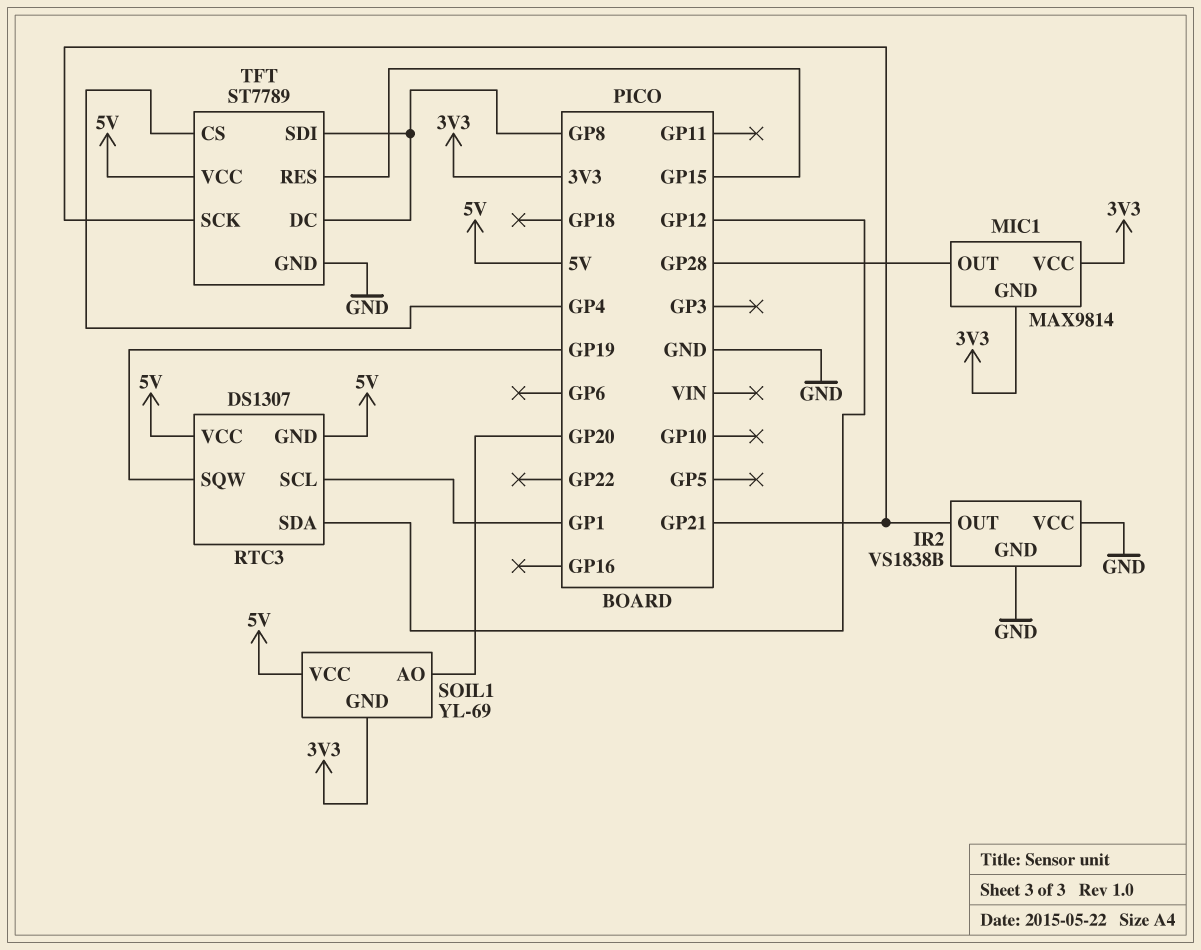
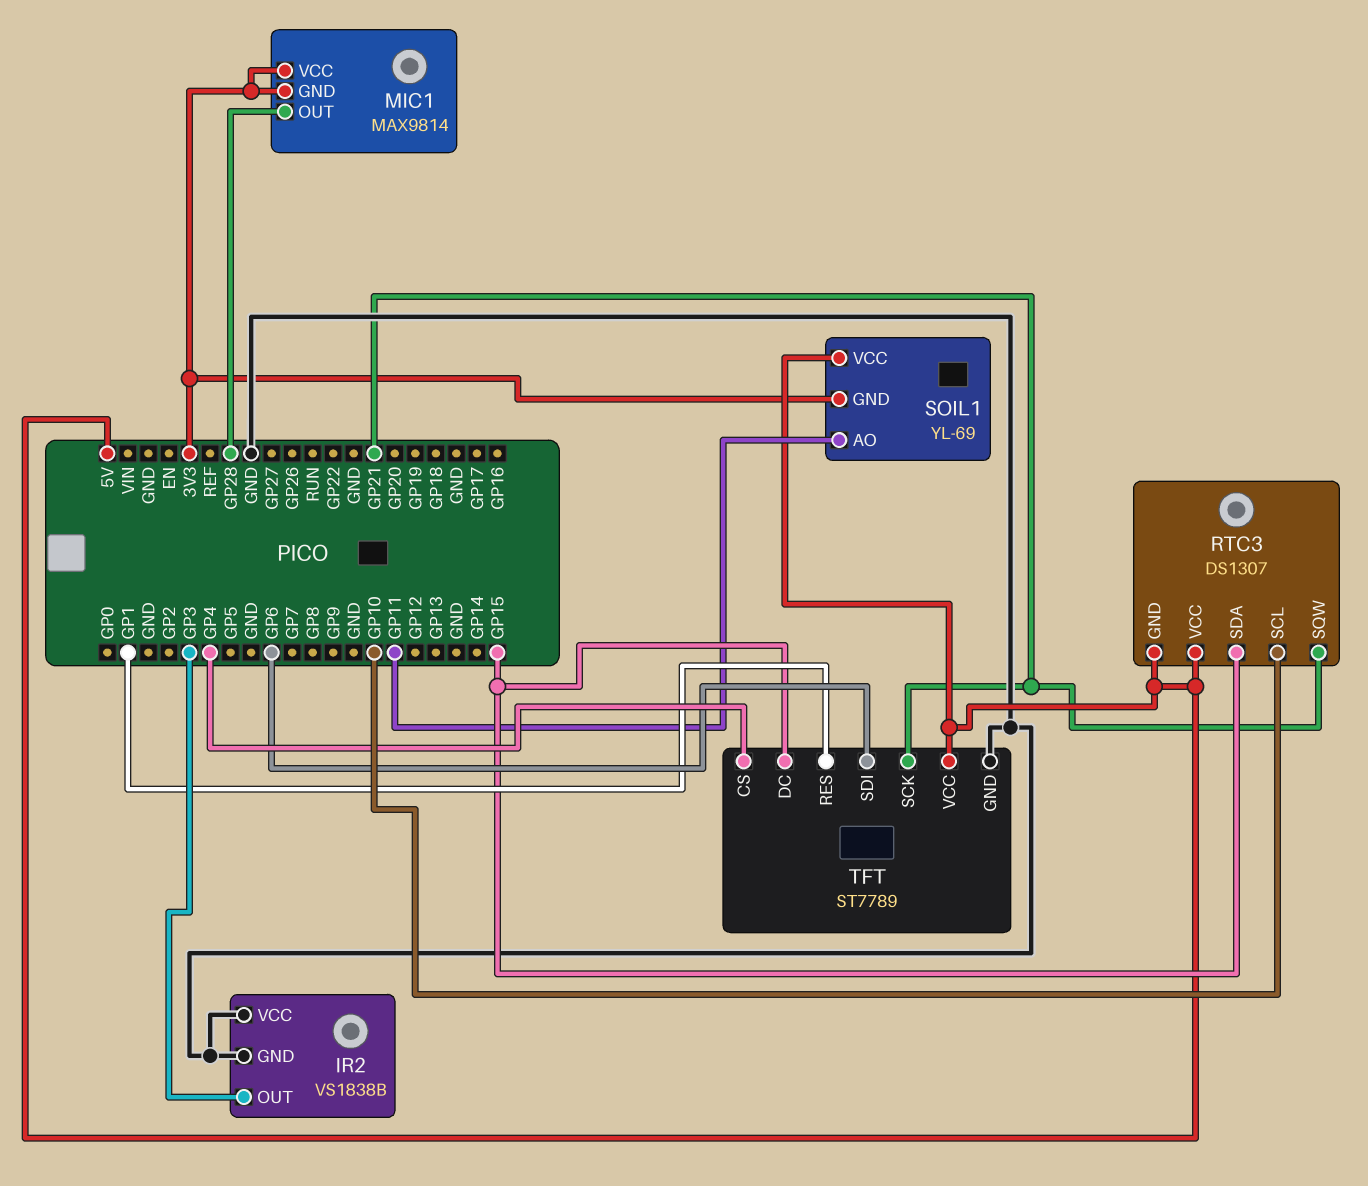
IR2 pin OUT: GP21 -> GP3
RTC3 pin SCL: GP1 -> GP10
RTC3 pin SDA: GP12 -> GP15
RTC3 pin SQW: GP19 -> GP21
SOIL1 pin AO: GP20 -> GP11
TFT pin DC: GP8 -> GP15
TFT pin RES: GP15 -> GP1
TFT pin SDI: GP8 -> GP6

